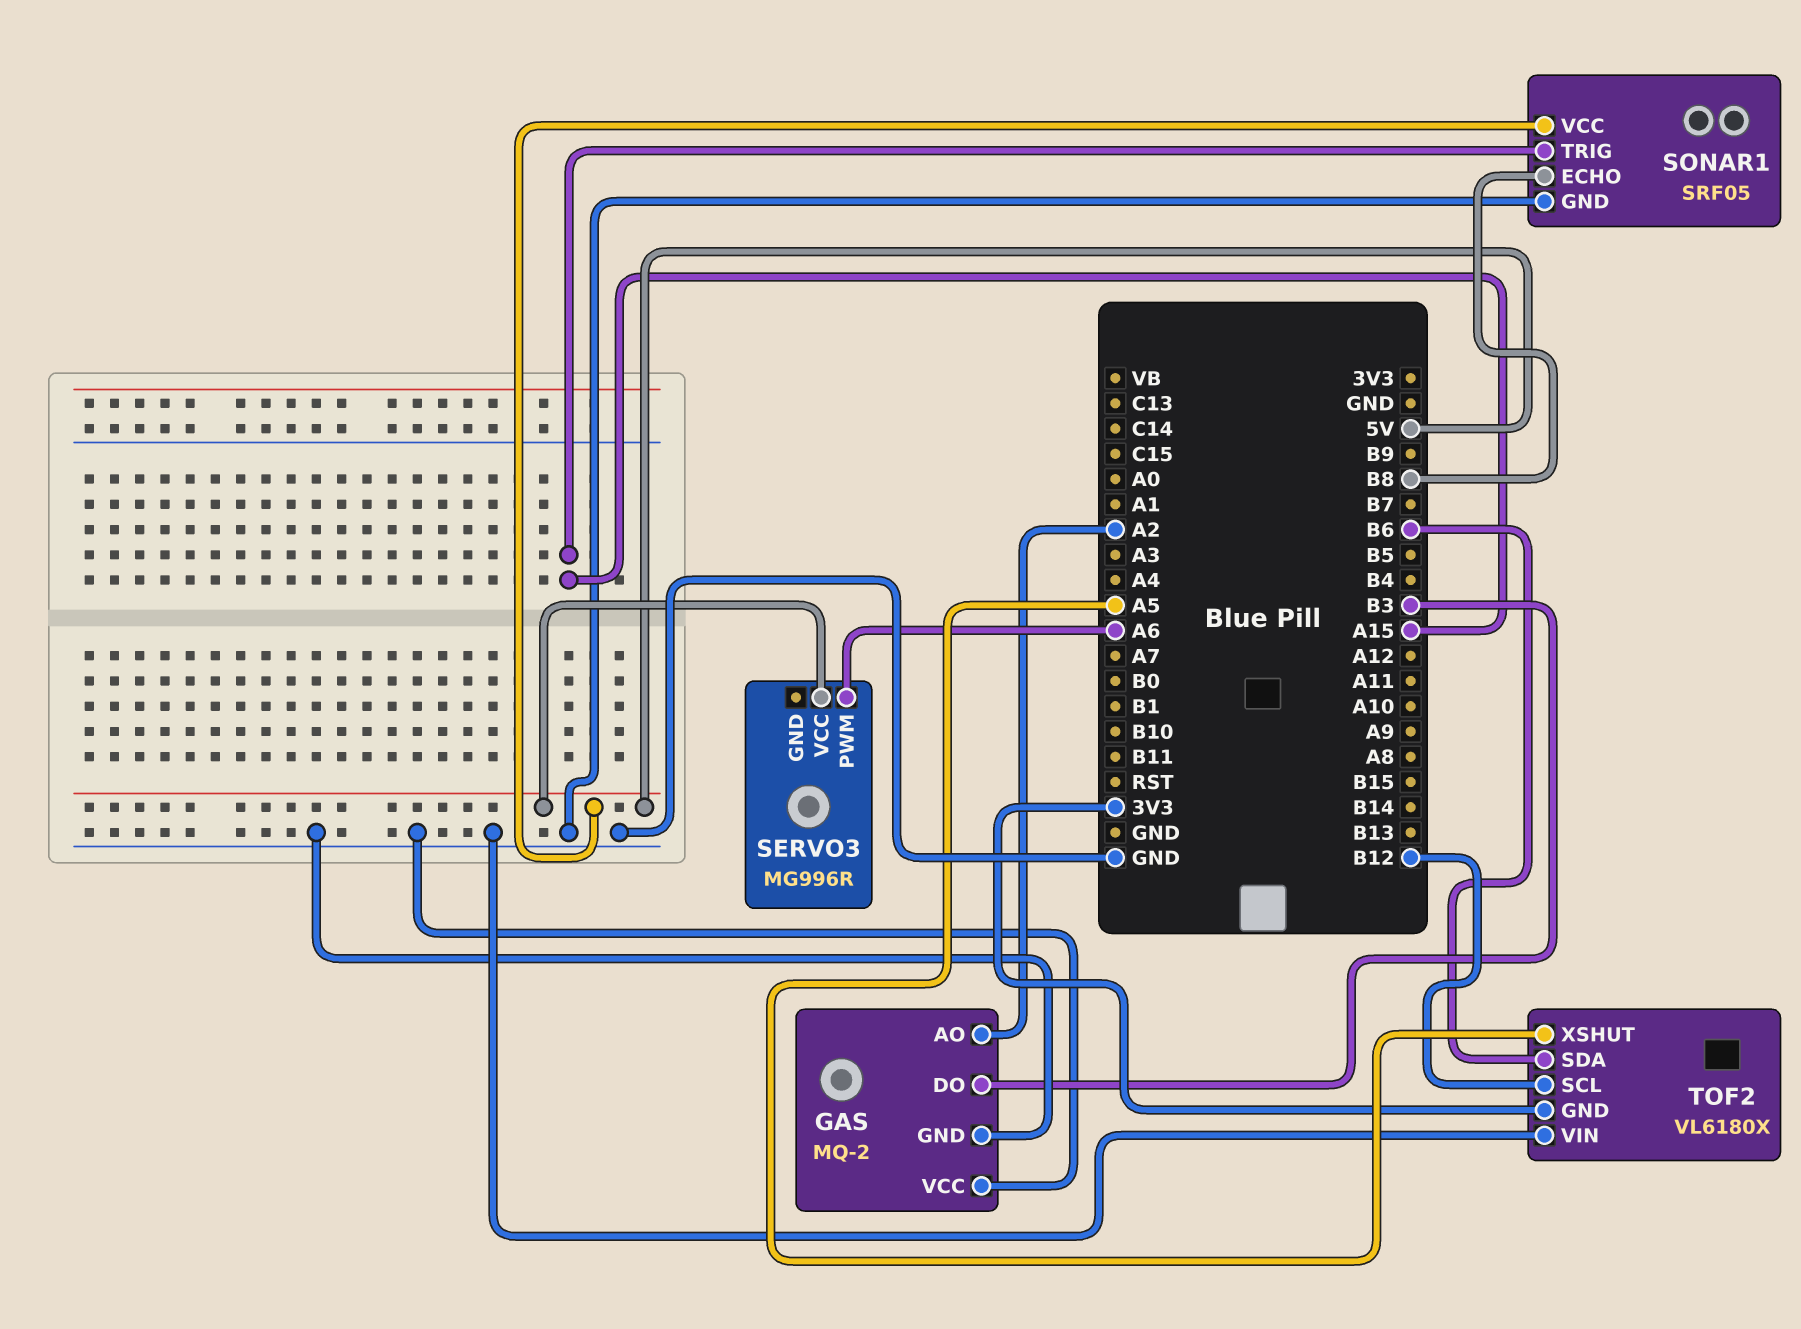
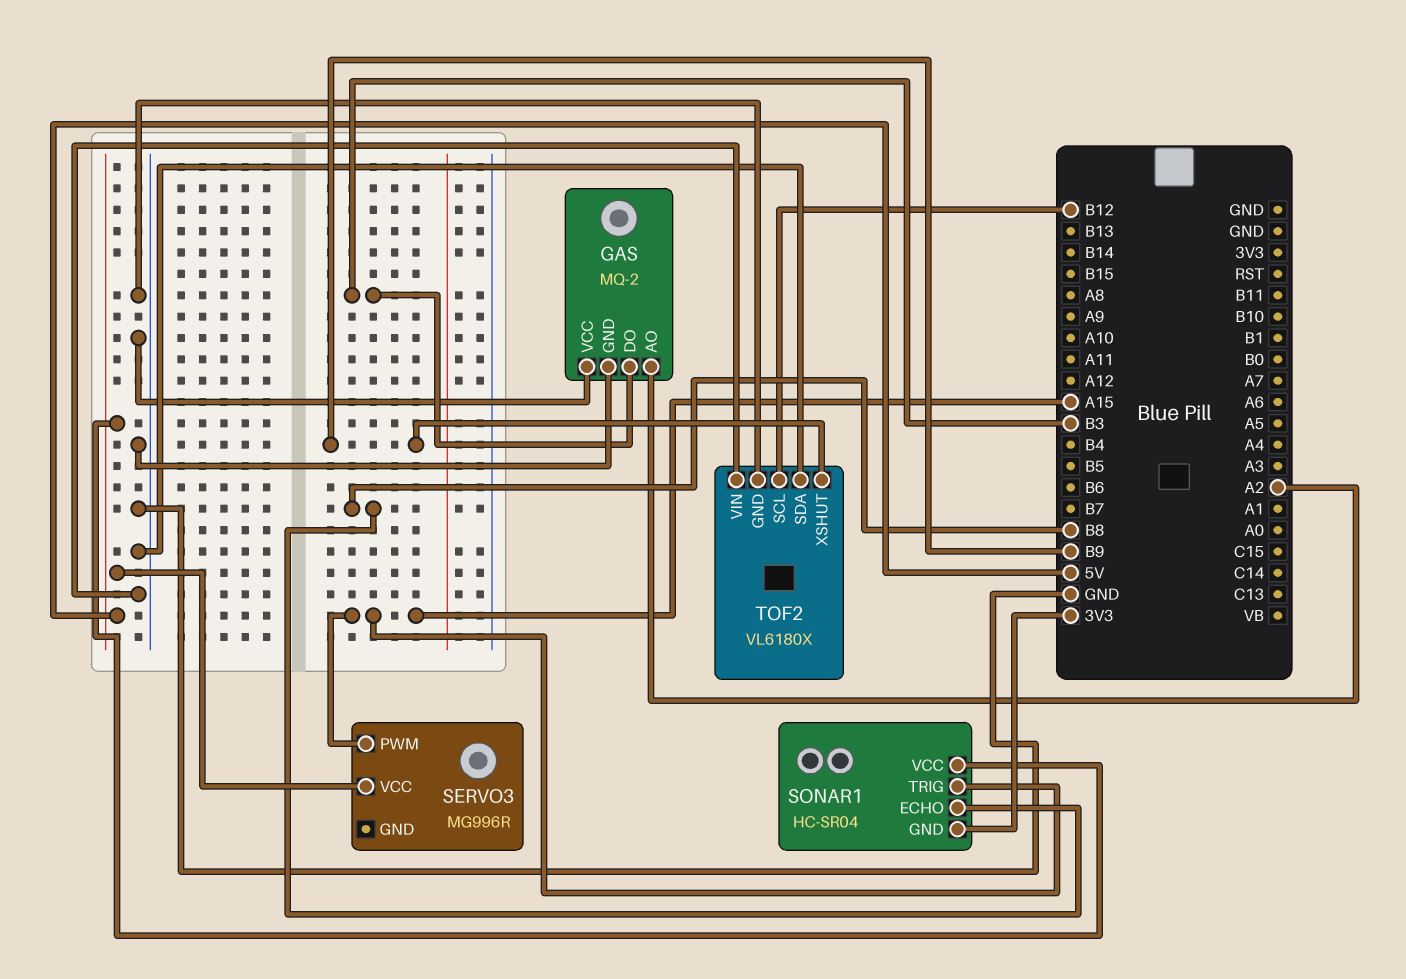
SERVO3 pin PWM: A6 -> A15
SONAR1: SRF05 -> HC-SR04
SONAR1 pin GND: GND -> 3V3
TOF2 pin GND: 3V3 -> GND
TOF2 pin SDA: B6 -> GND
TOF2 pin XSHUT: A5 -> B9

